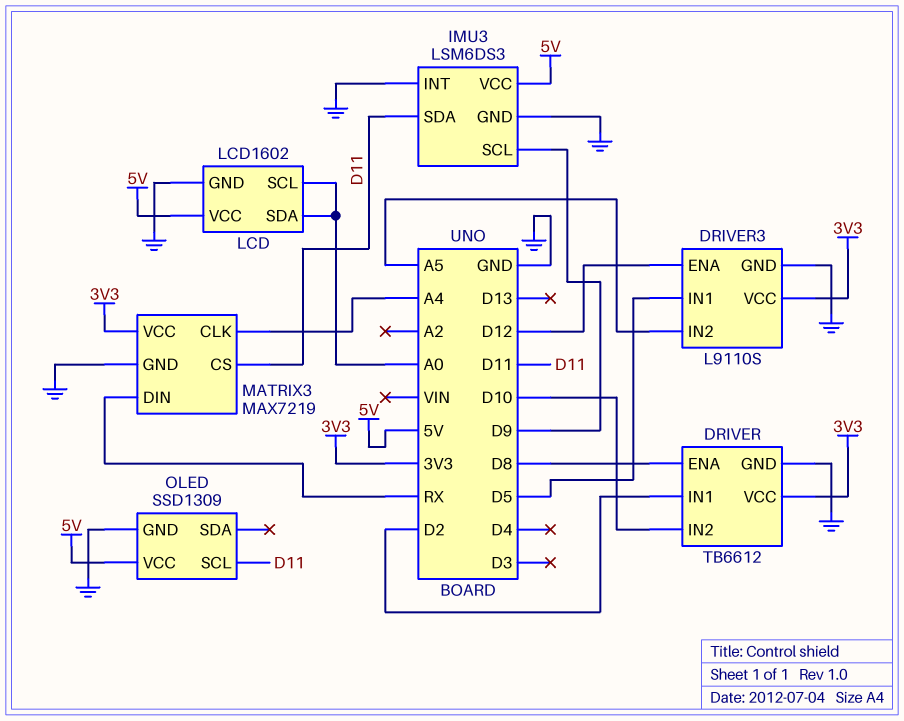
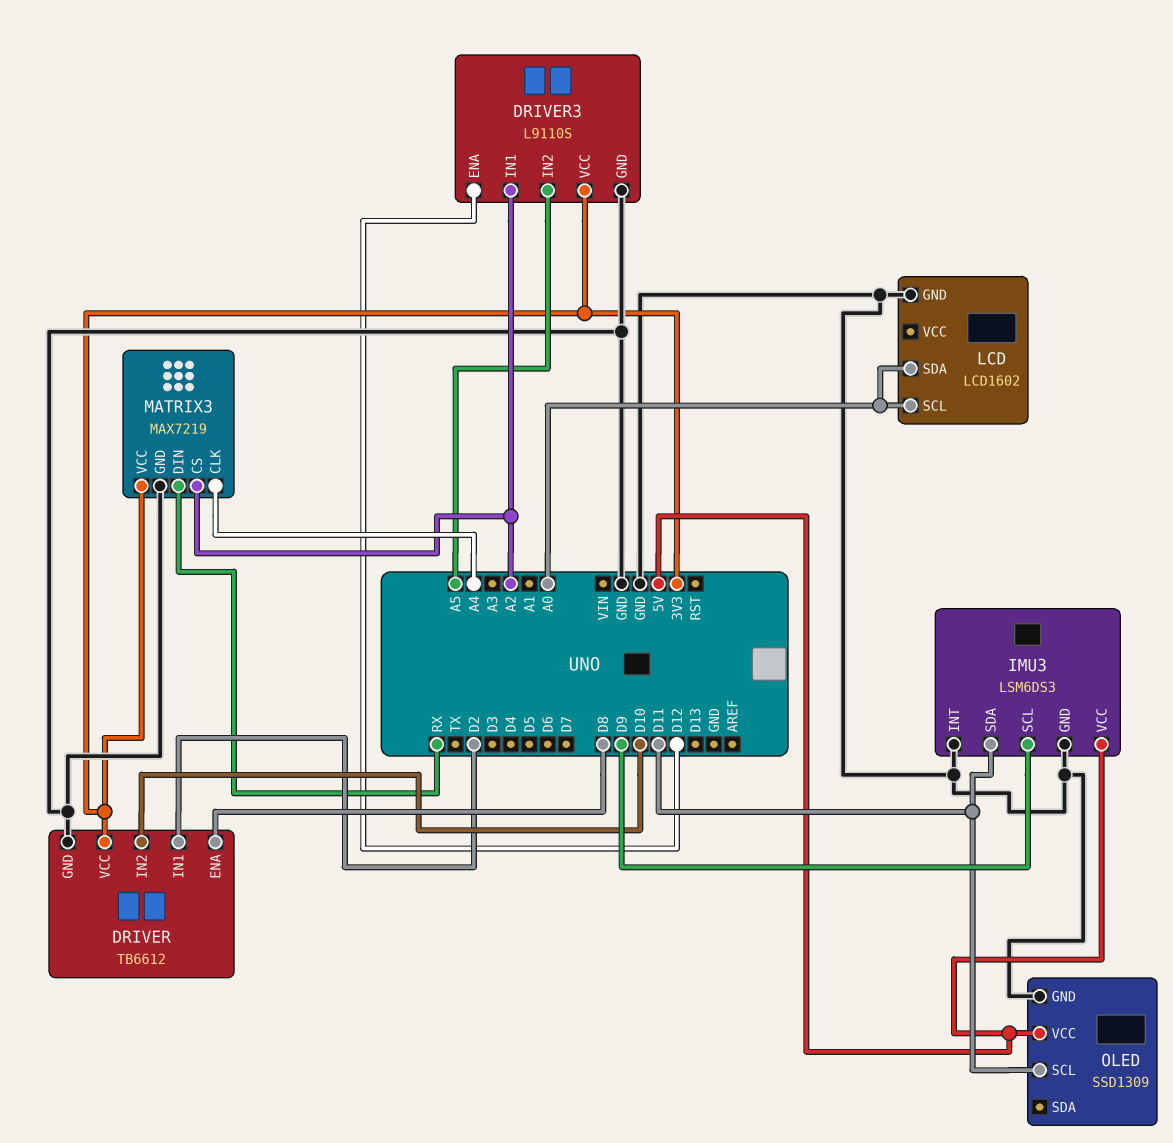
DRIVER3 pin IN1: D5 -> A2
LCD pin VCC: 5V -> none
MATRIX3 pin CS: D11 -> A2

